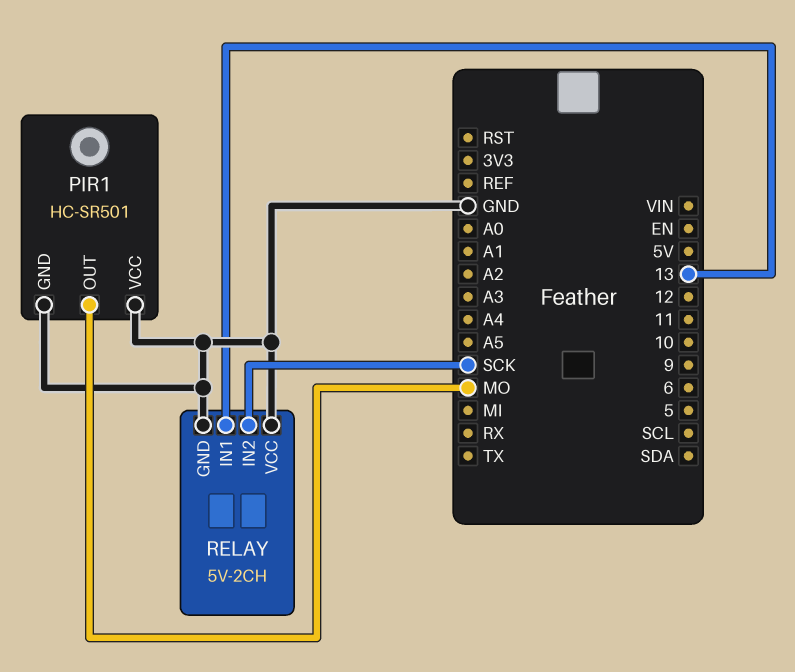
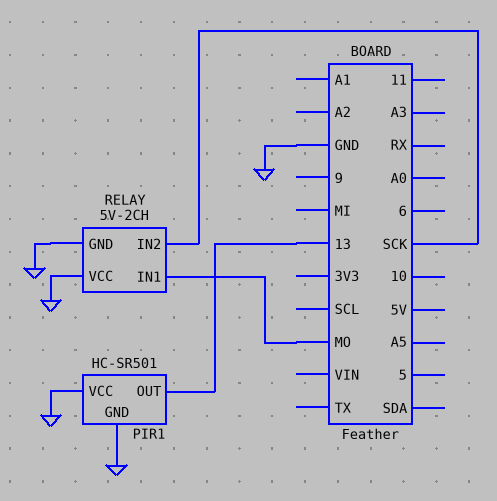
PIR1 pin OUT: MO -> 13
RELAY pin IN1: 13 -> MO

